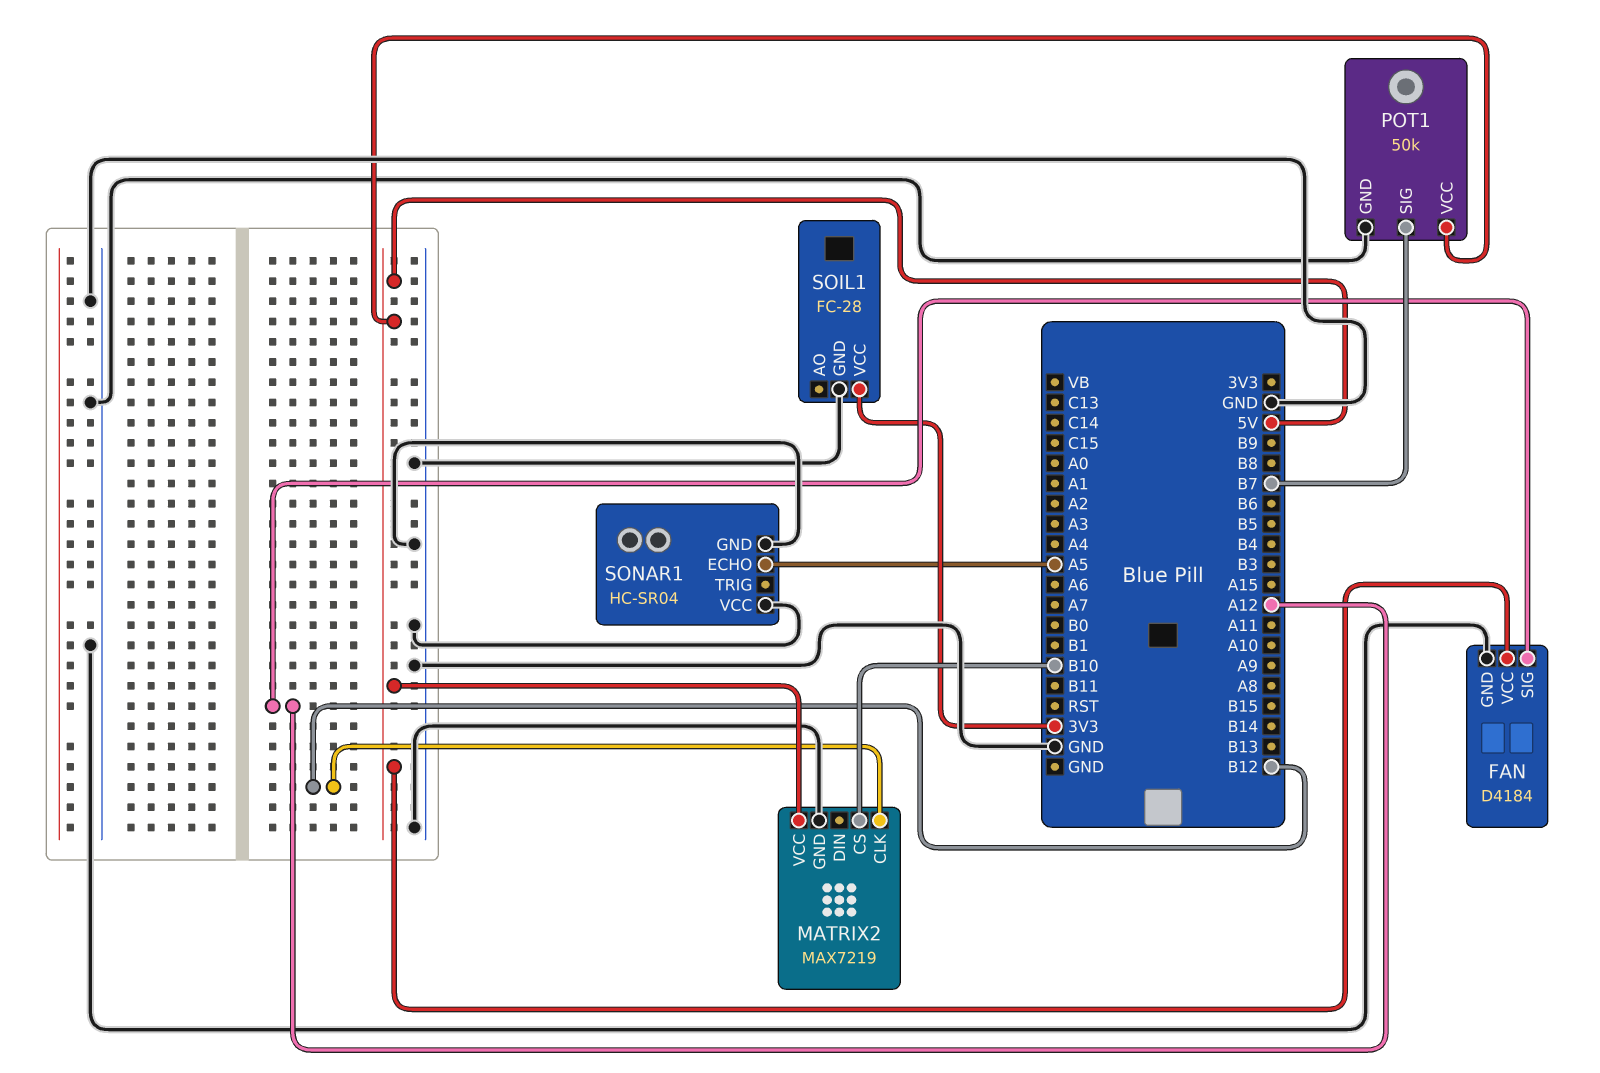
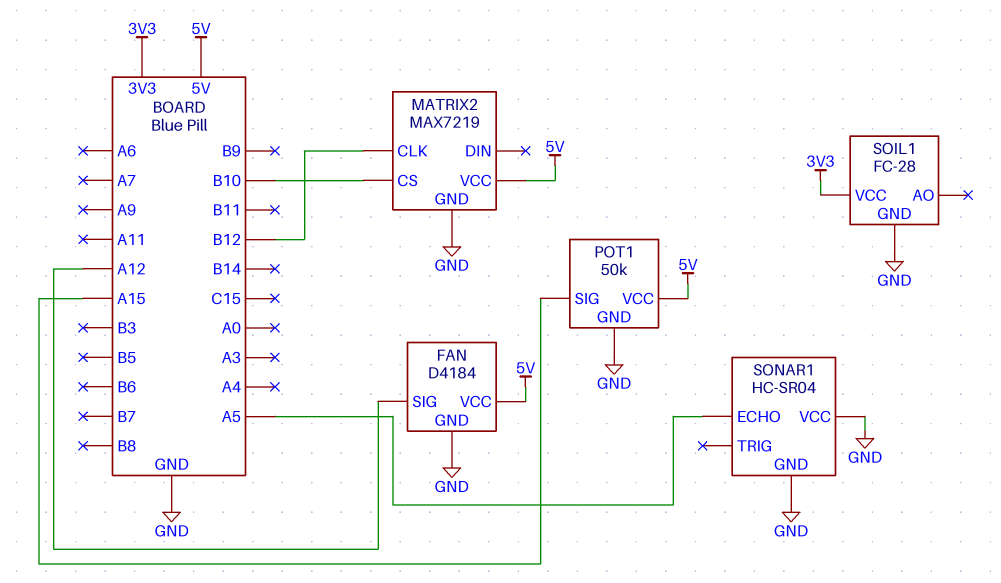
POT1 pin SIG: B7 -> A15

